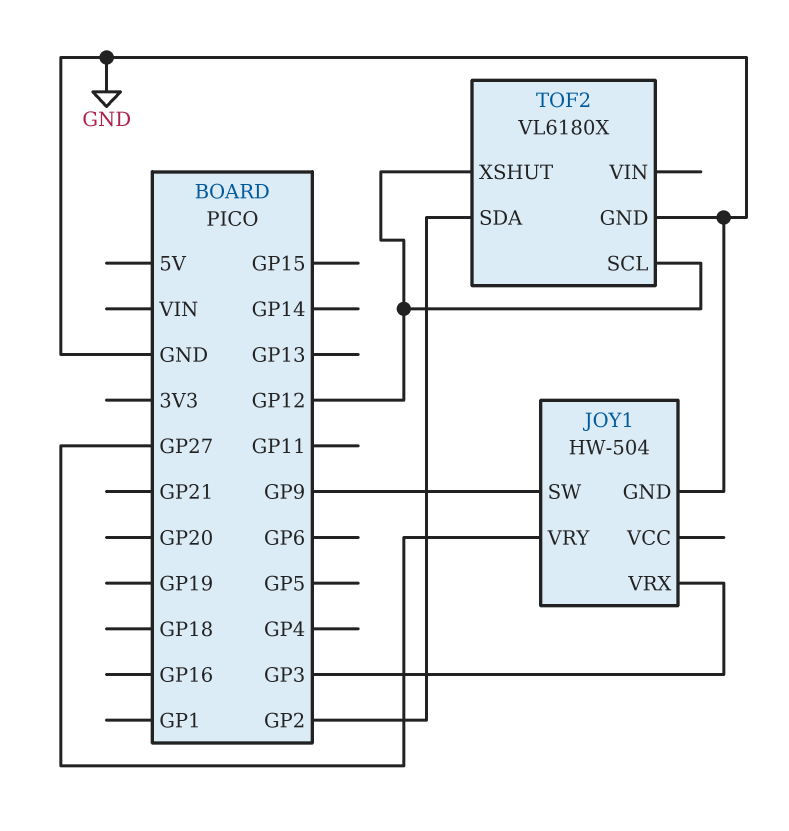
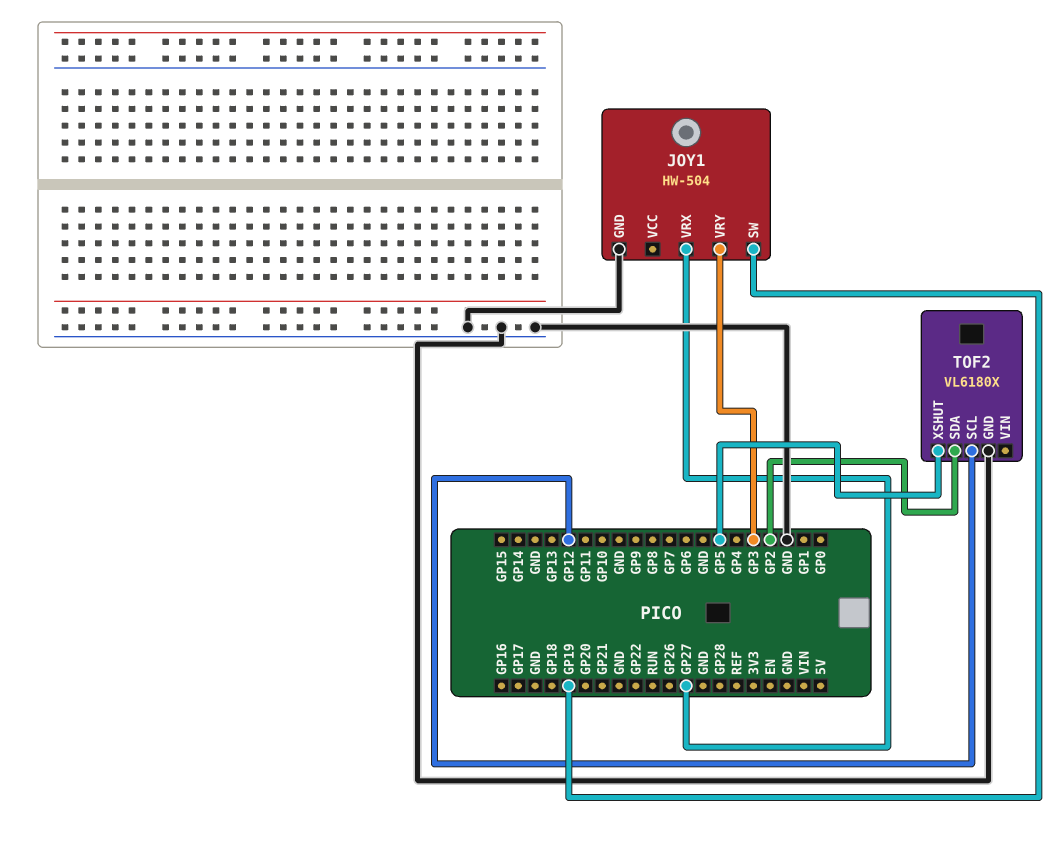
JOY1 pin SW: GP9 -> GP19
JOY1 pin VRX: GP3 -> GP27
JOY1 pin VRY: GP27 -> GP3
TOF2 pin XSHUT: GP12 -> GP5

